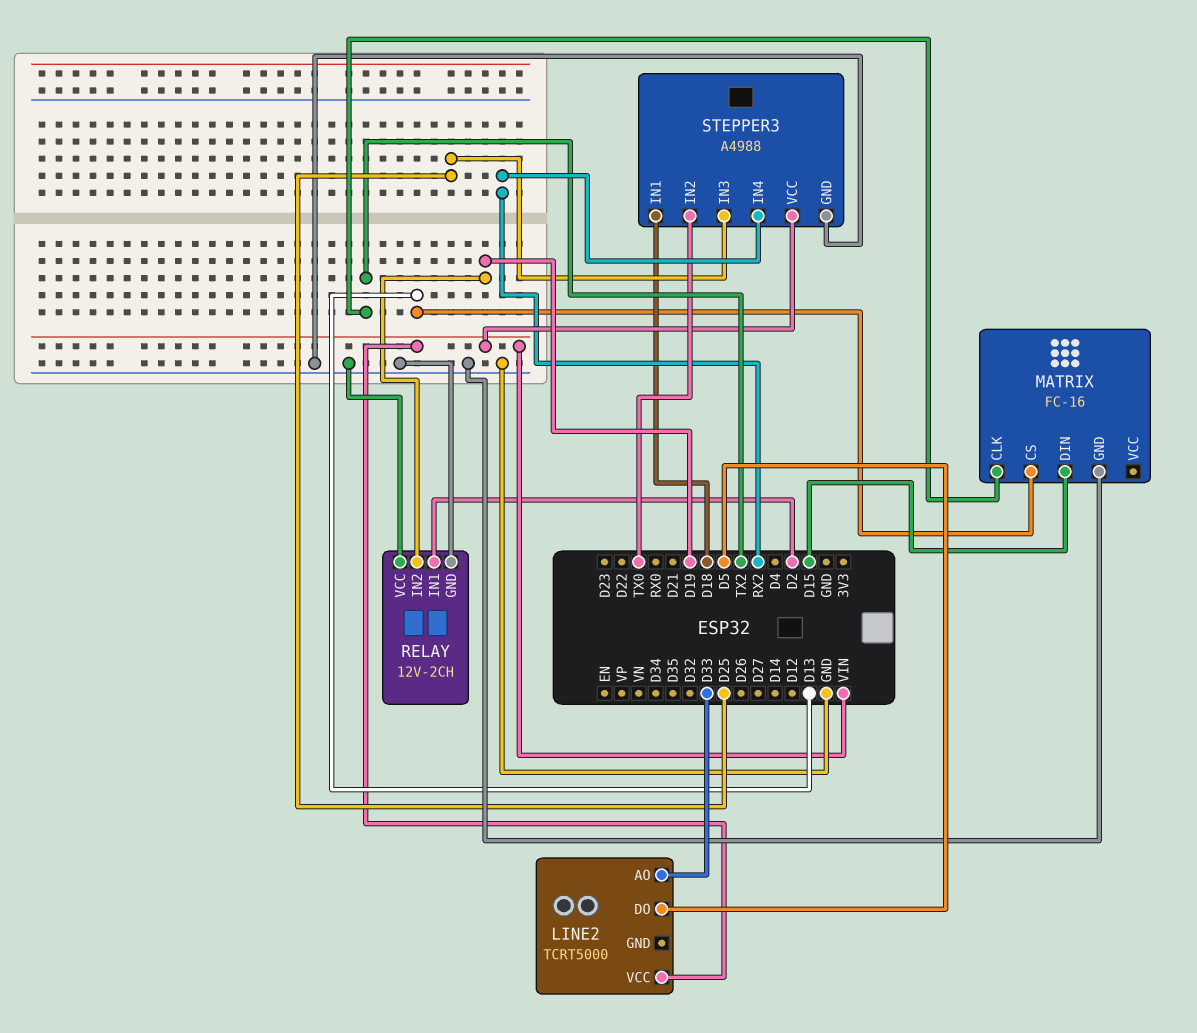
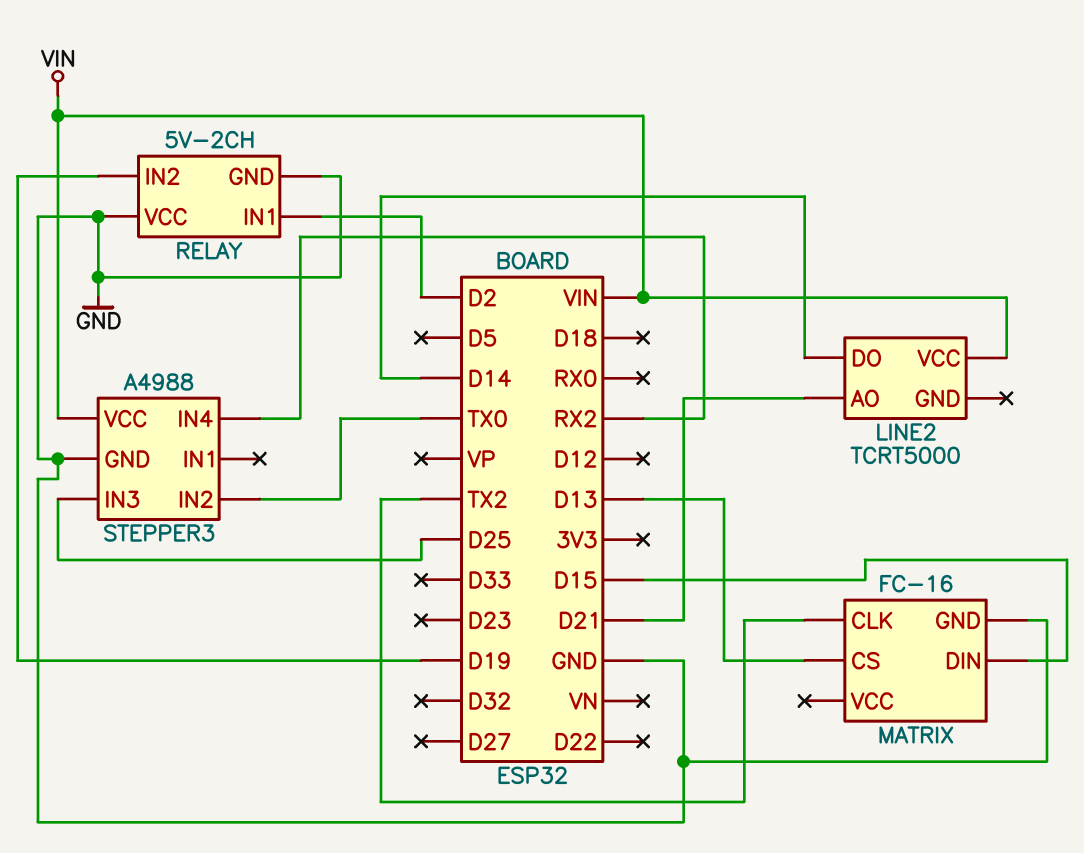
LINE2 pin AO: D33 -> D21
LINE2 pin DO: D5 -> D14
RELAY: 12V-2CH -> 5V-2CH
STEPPER3 pin IN1: D18 -> none

